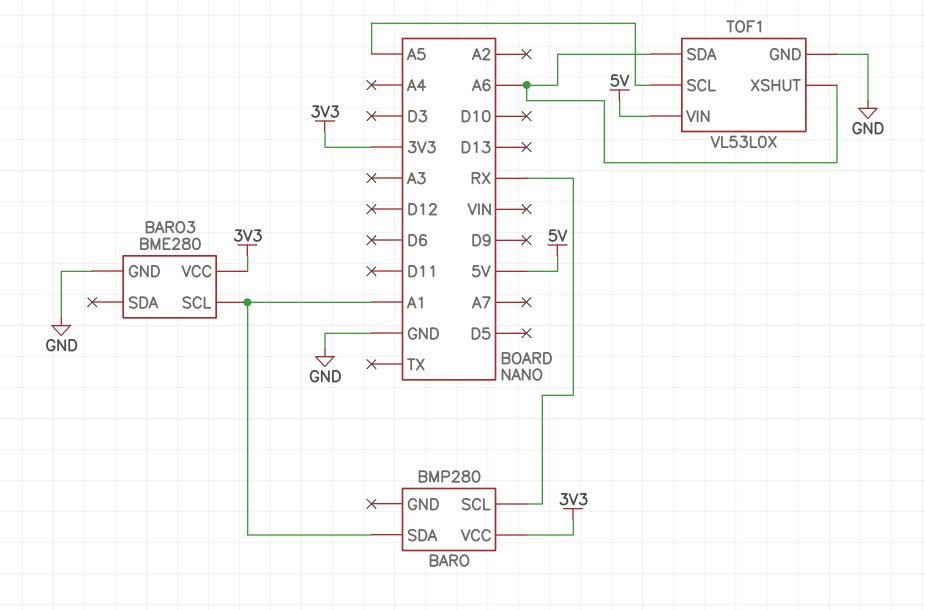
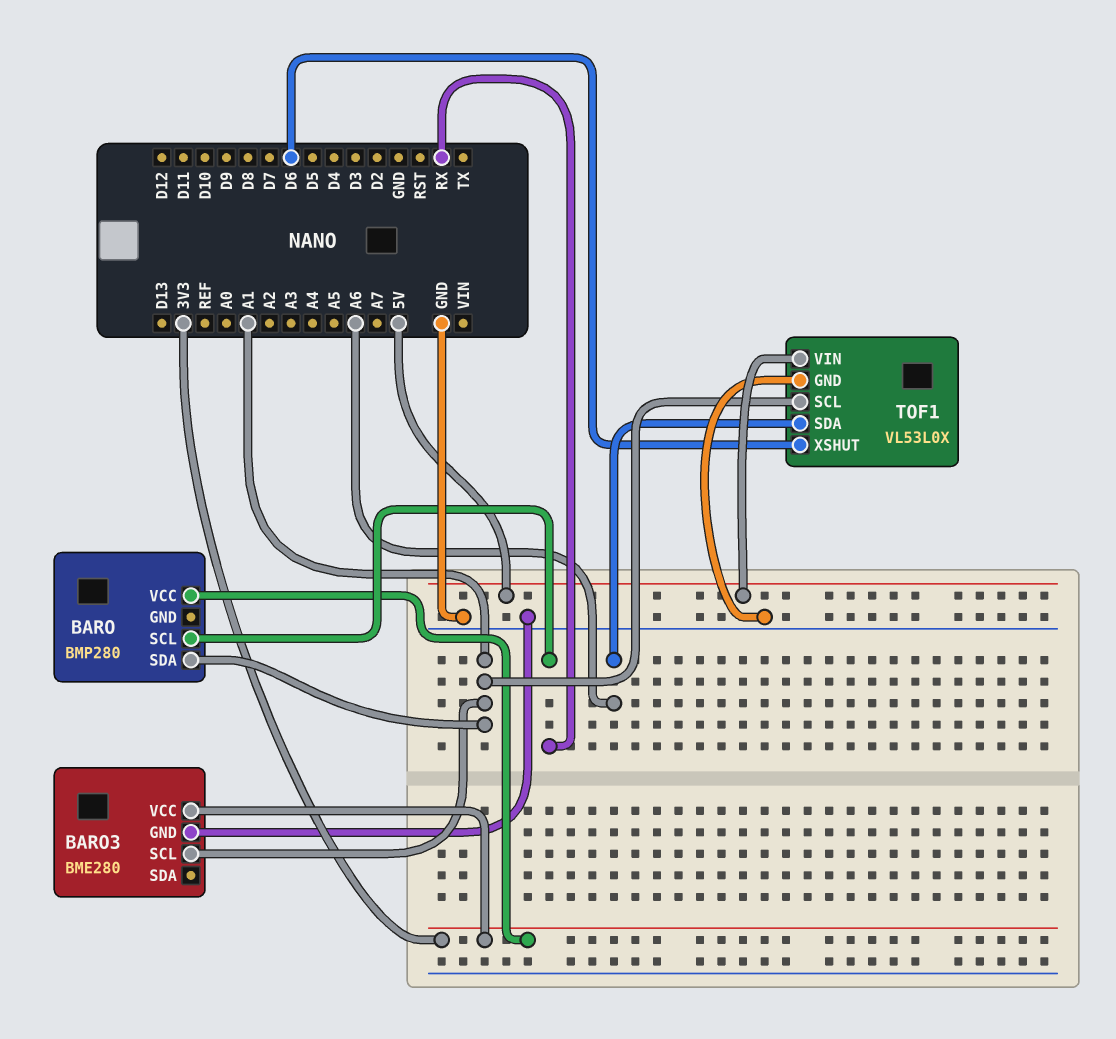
TOF1 pin SCL: A5 -> A1
TOF1 pin XSHUT: A6 -> D6

